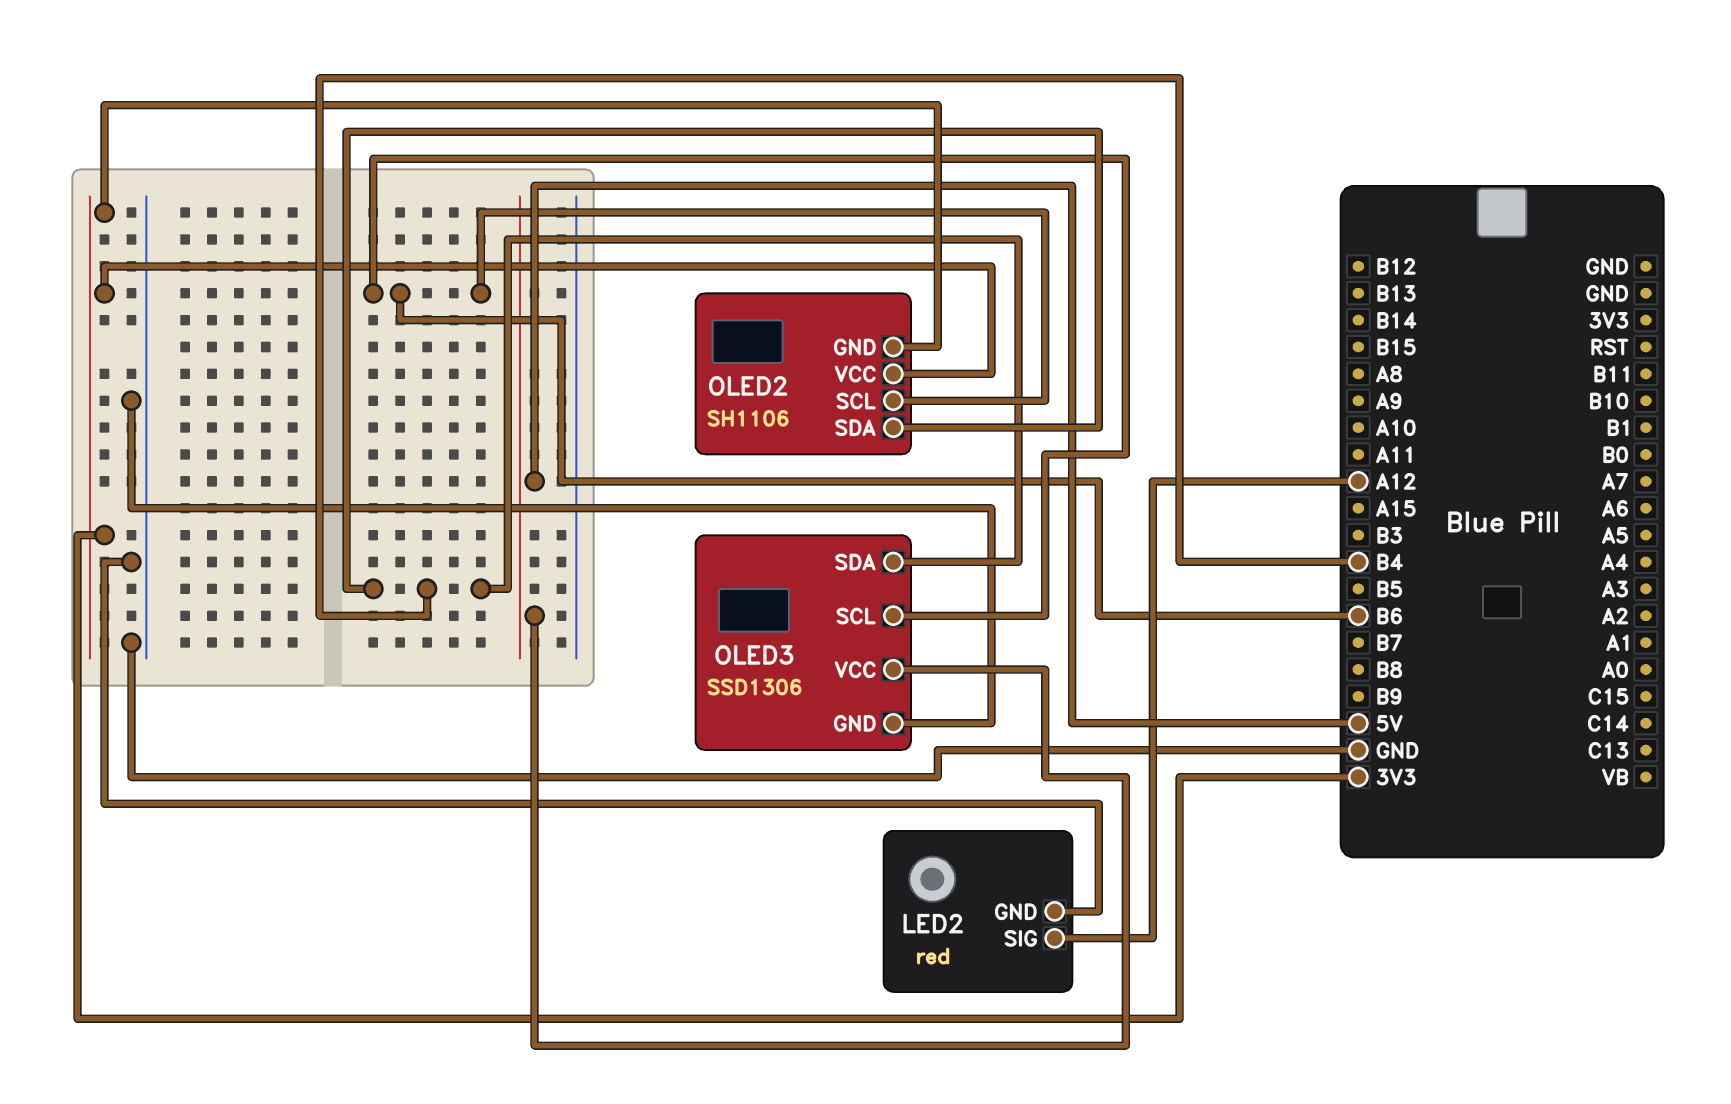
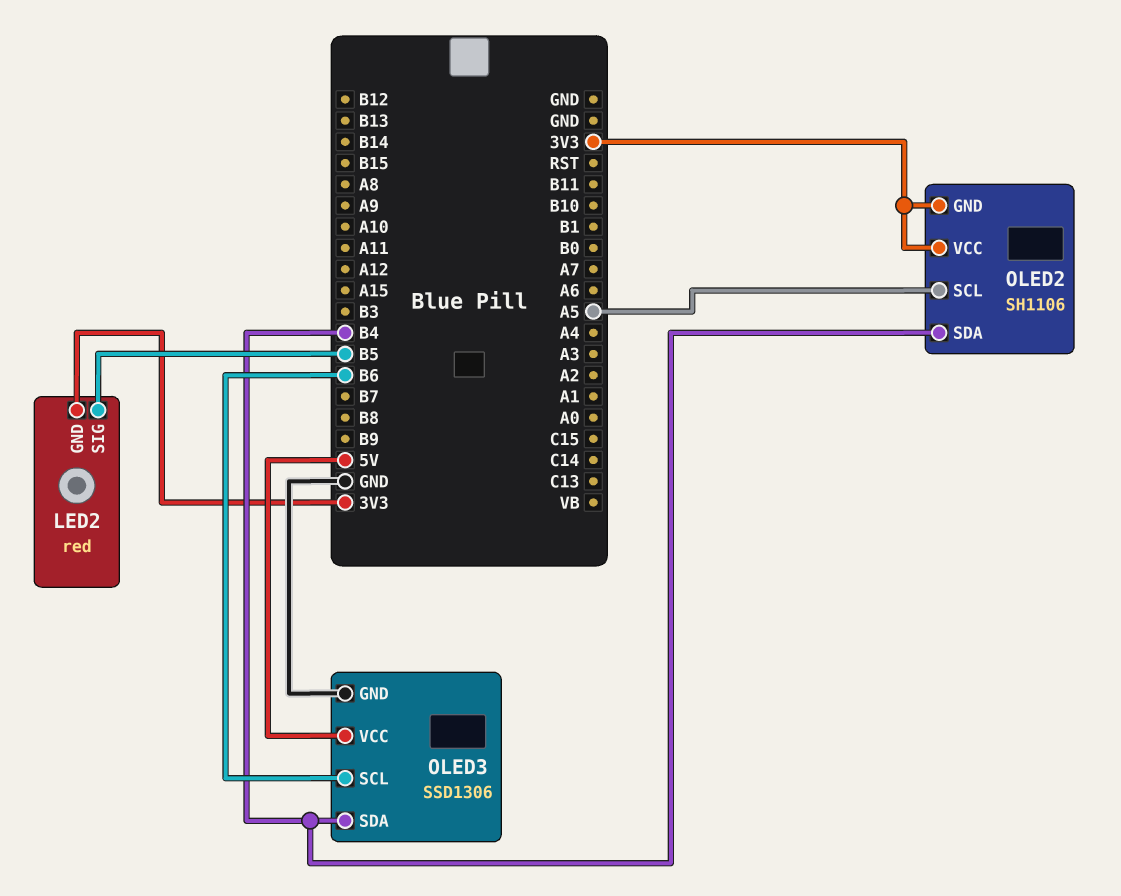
LED2 pin GND: GND -> 3V3
LED2 pin SIG: A12 -> B5
OLED2 pin SCL: B6 -> A5

